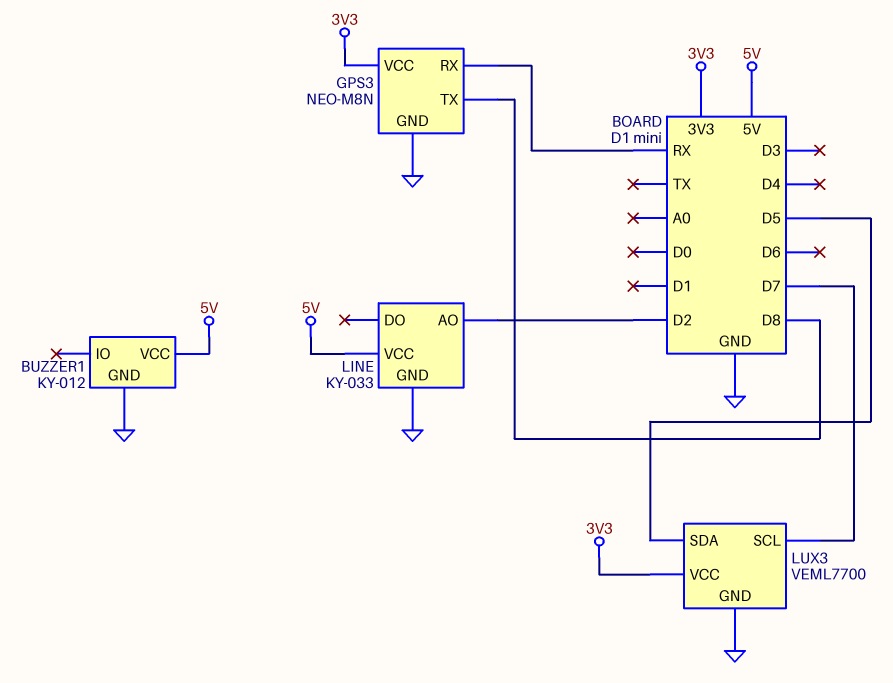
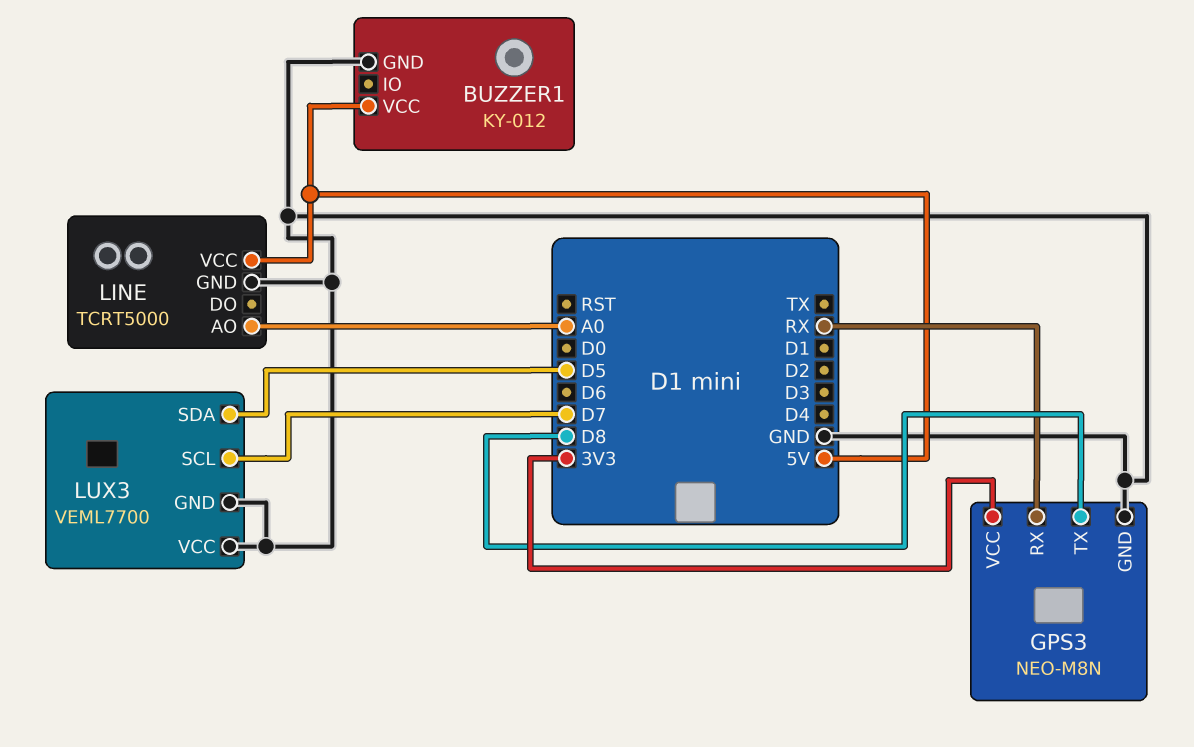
LINE: KY-033 -> TCRT5000
LINE pin AO: D2 -> A0
LUX3 pin VCC: 3V3 -> GND

